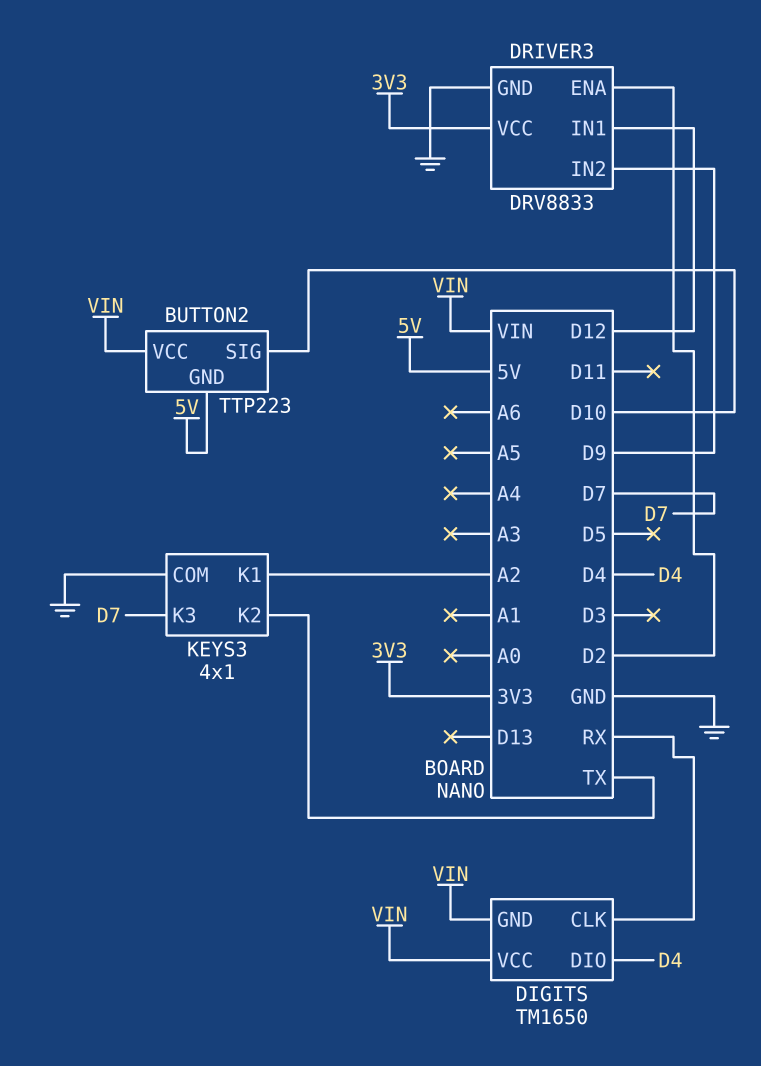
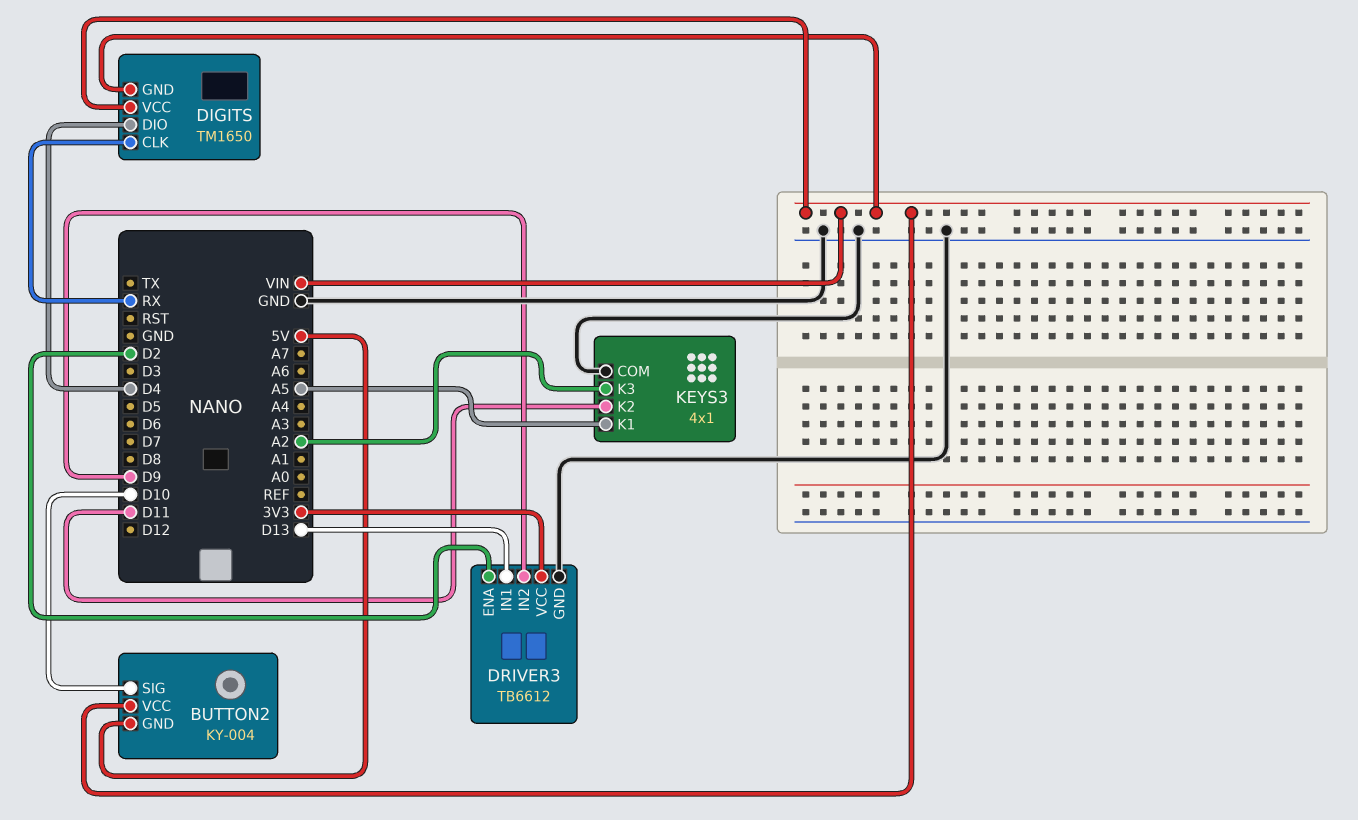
BUTTON2: TTP223 -> KY-004
DRIVER3: DRV8833 -> TB6612
DRIVER3 pin IN1: D12 -> D13
KEYS3 pin K1: A2 -> A5
KEYS3 pin K2: TX -> D11
KEYS3 pin K3: D7 -> A2

